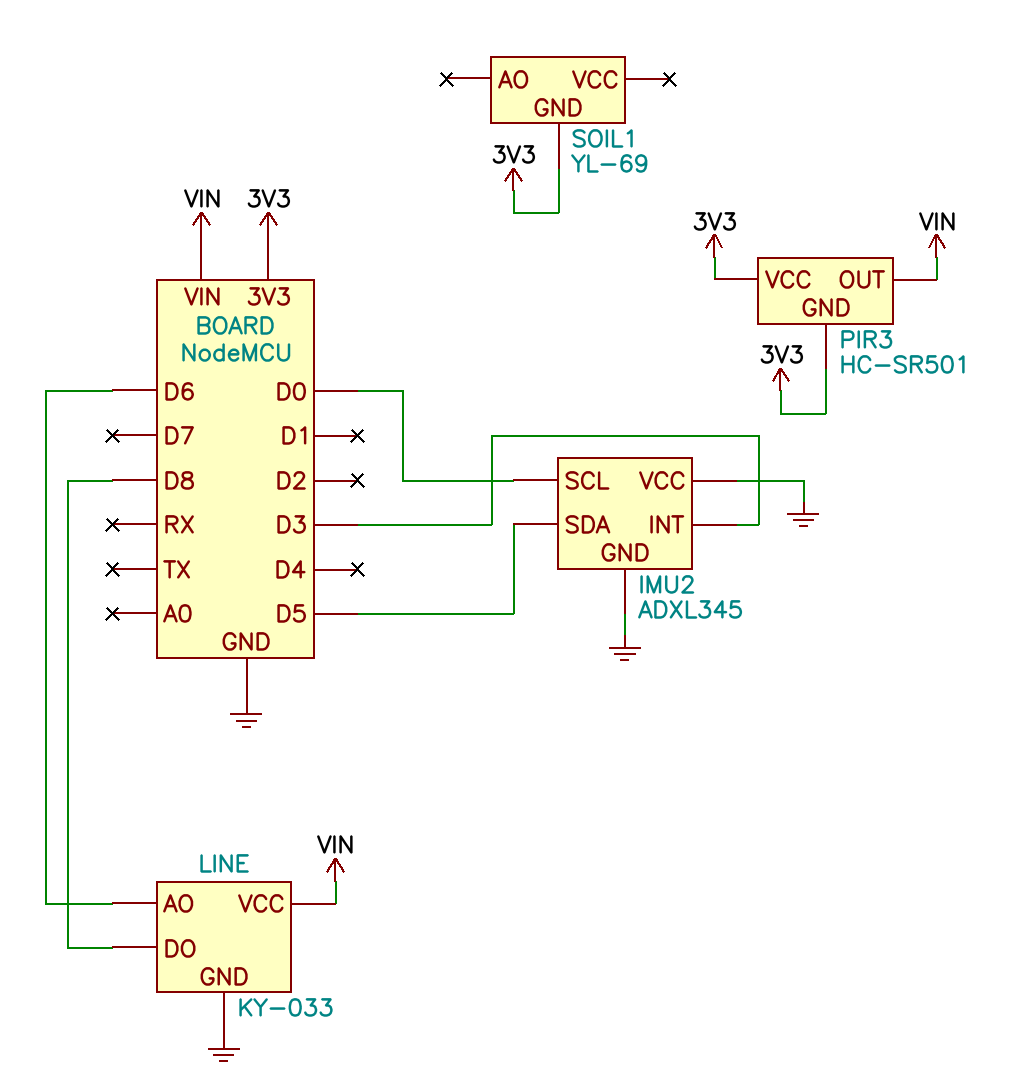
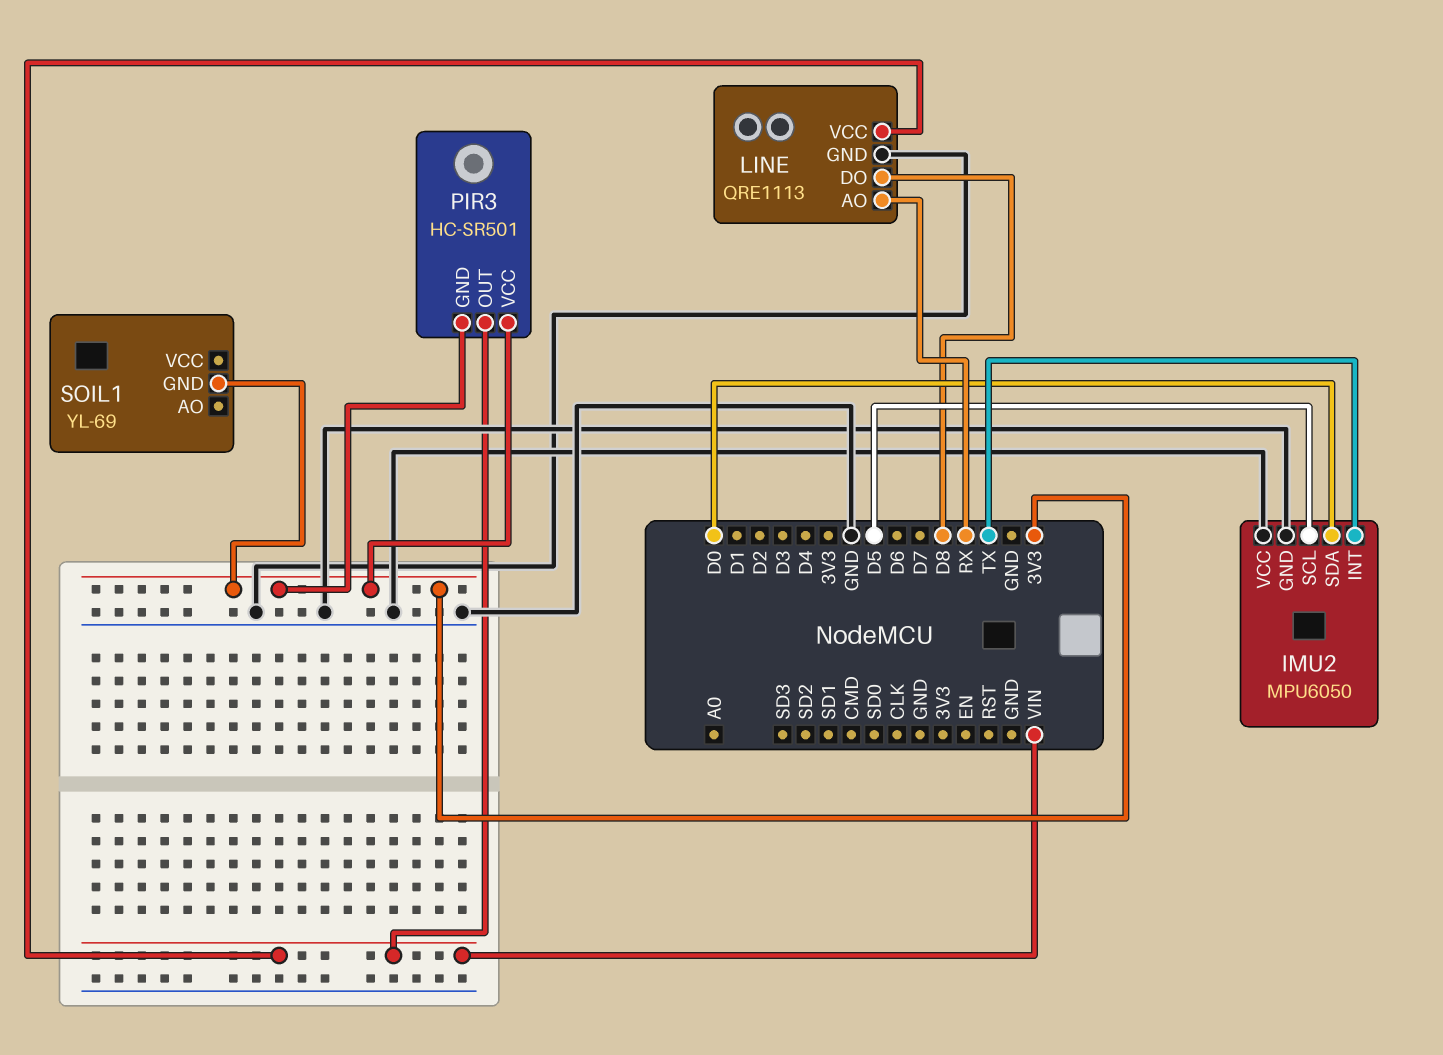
IMU2: ADXL345 -> MPU6050
IMU2 pin INT: D3 -> TX
IMU2 pin SCL: D0 -> D5
IMU2 pin SDA: D5 -> D0
LINE: KY-033 -> QRE1113
LINE pin AO: D6 -> RX

